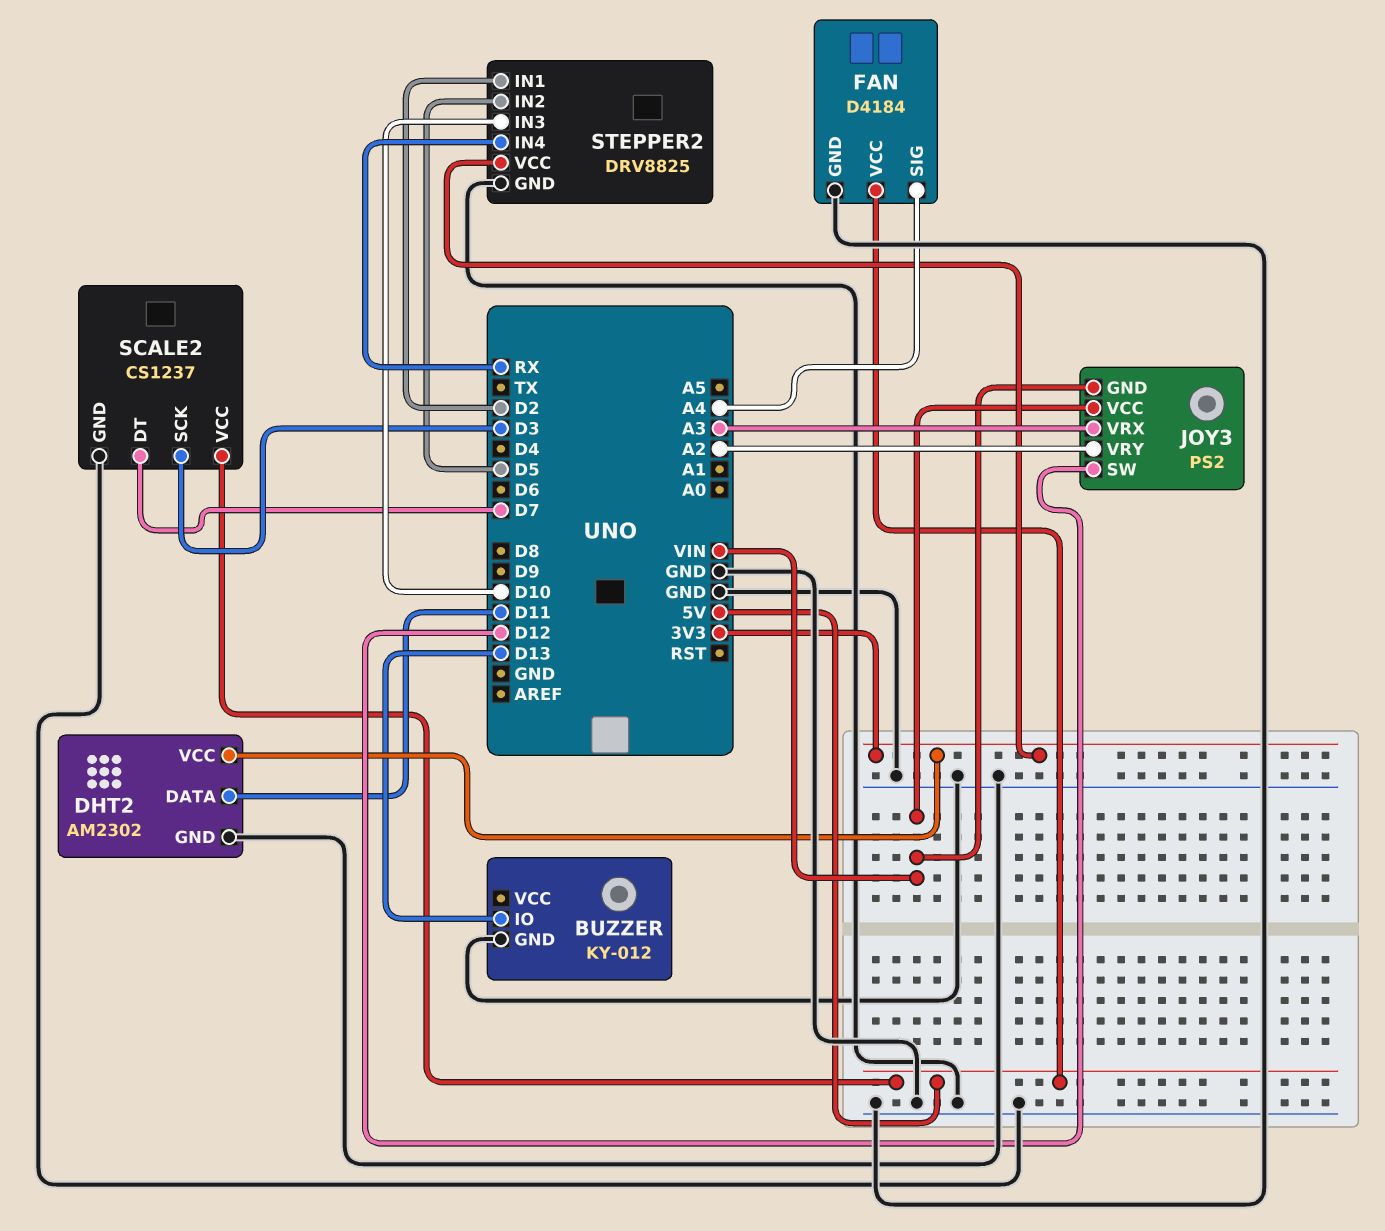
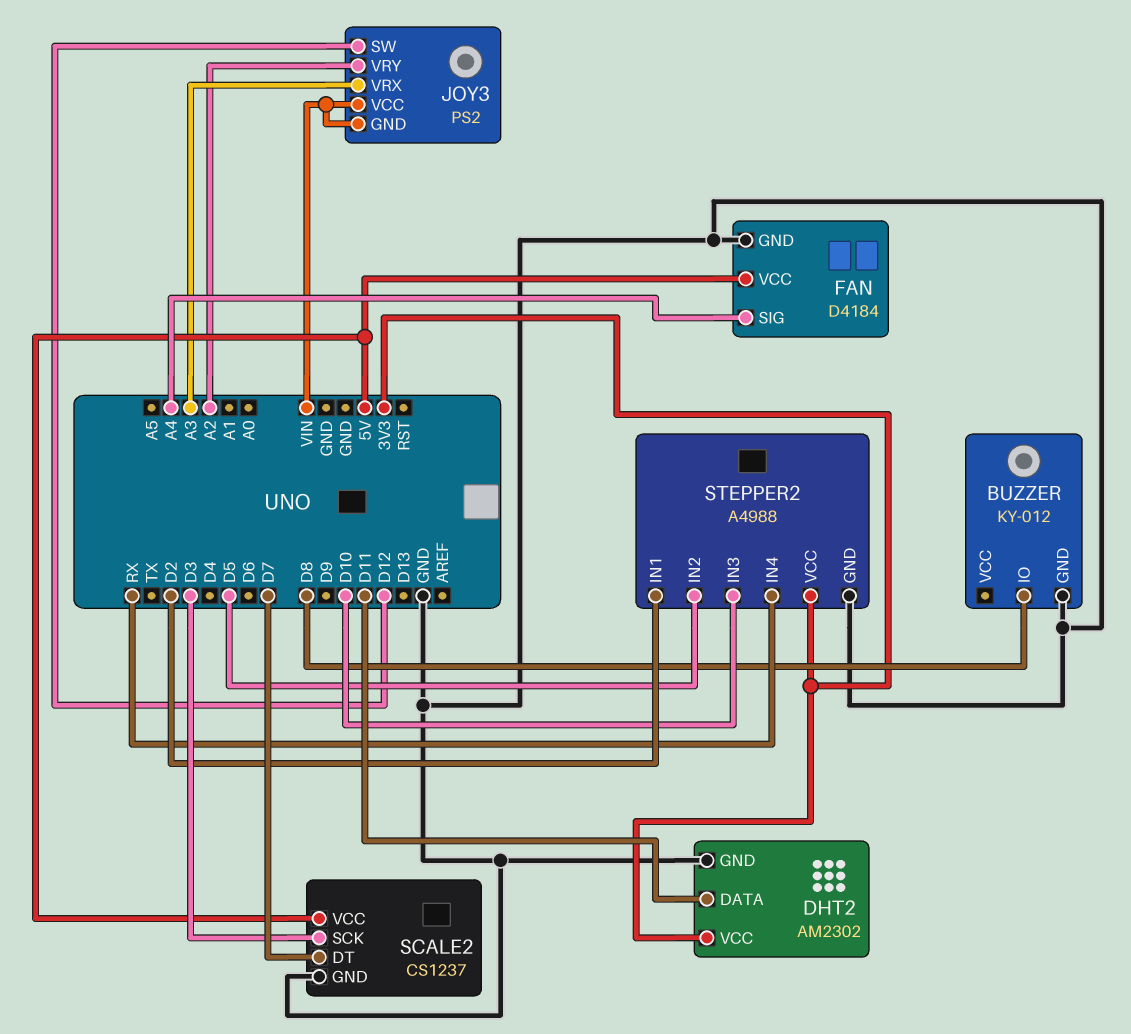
BUZZER pin IO: D13 -> D8
STEPPER2: DRV8825 -> A4988

